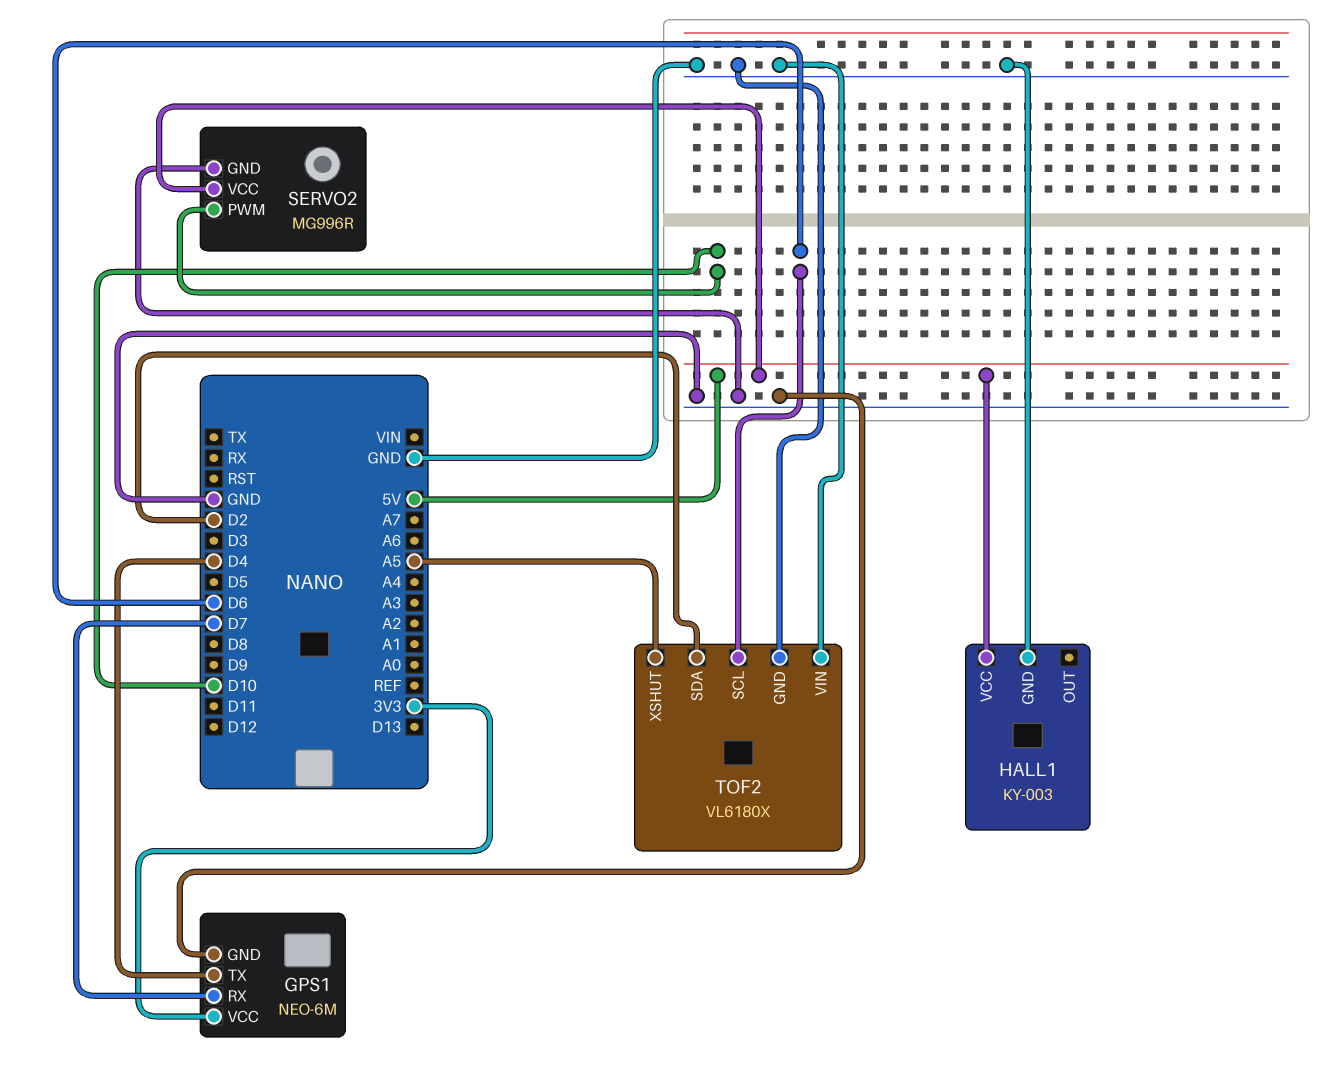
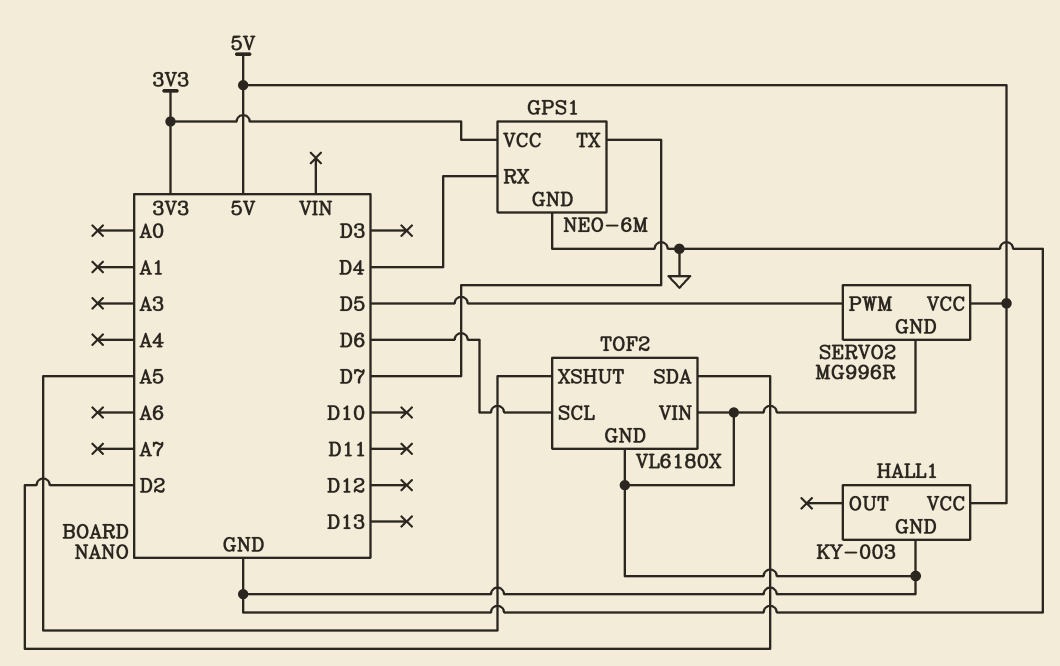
GPS1 pin RX: D7 -> D4
GPS1 pin TX: D4 -> D7
SERVO2 pin PWM: D10 -> D5

